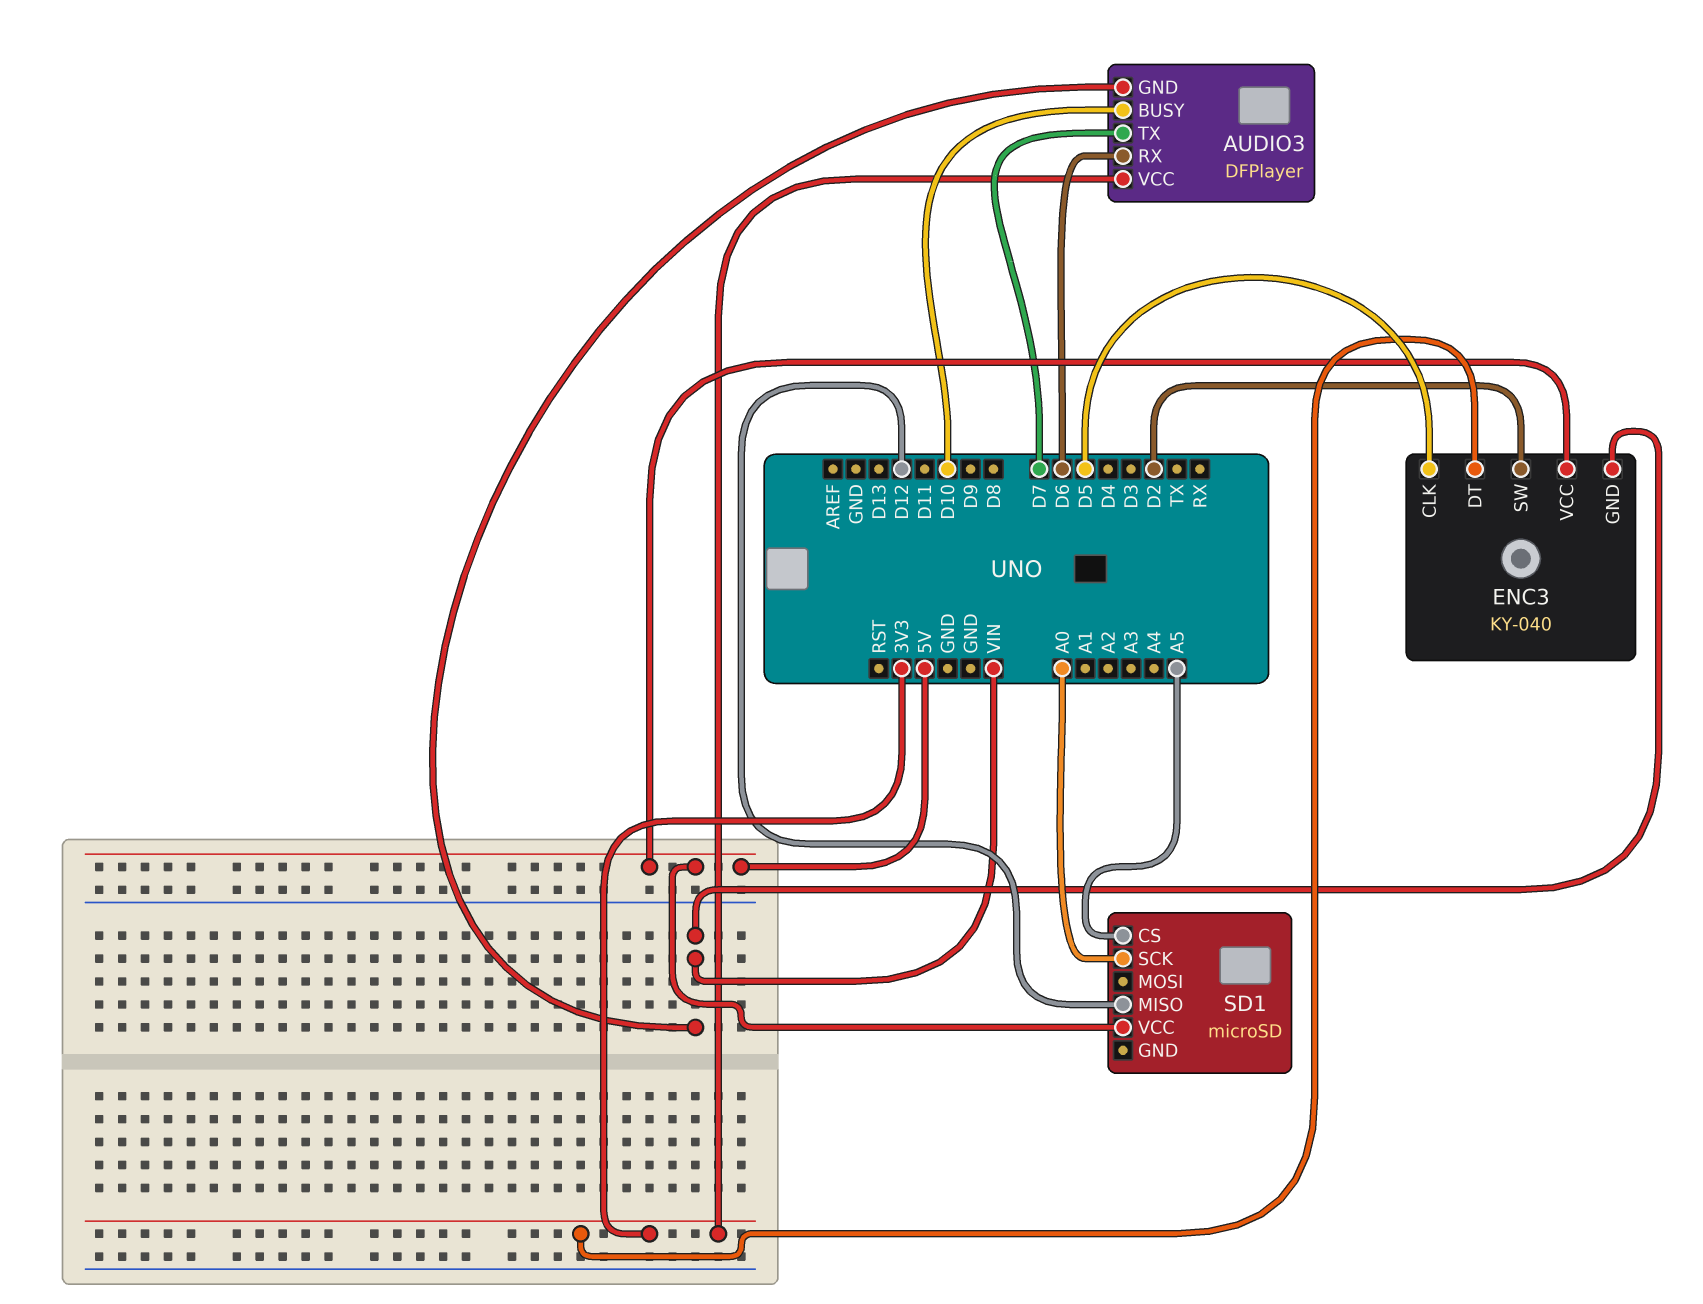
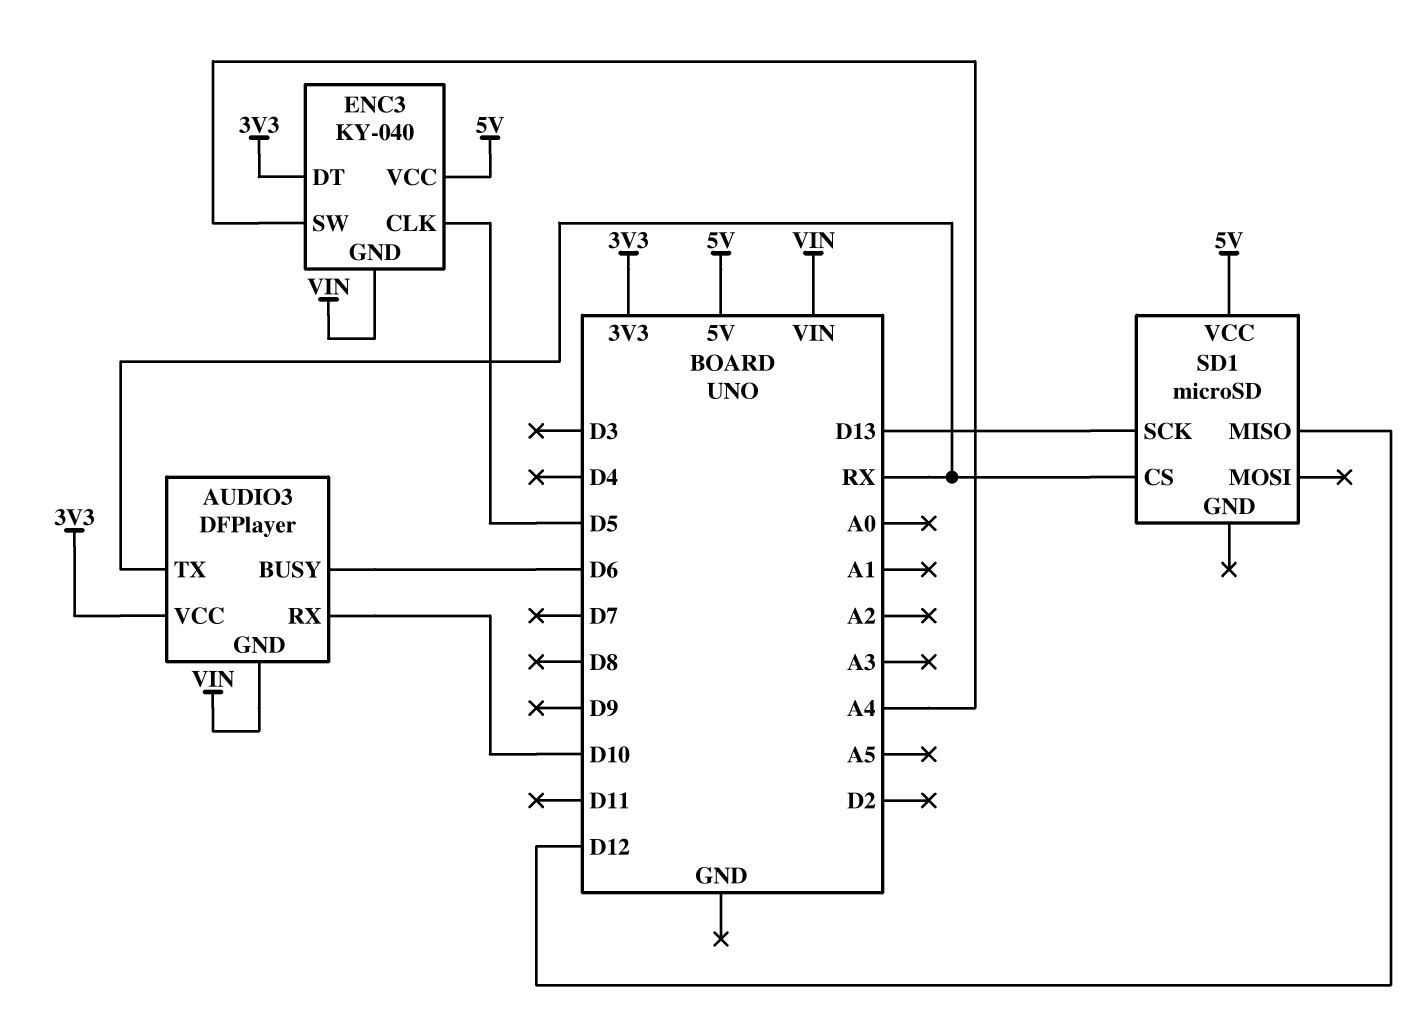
AUDIO3 pin BUSY: D10 -> D6
AUDIO3 pin RX: D6 -> D10
AUDIO3 pin TX: D7 -> RX
ENC3 pin SW: D2 -> A4
SD1 pin CS: A5 -> RX
SD1 pin SCK: A0 -> D13

